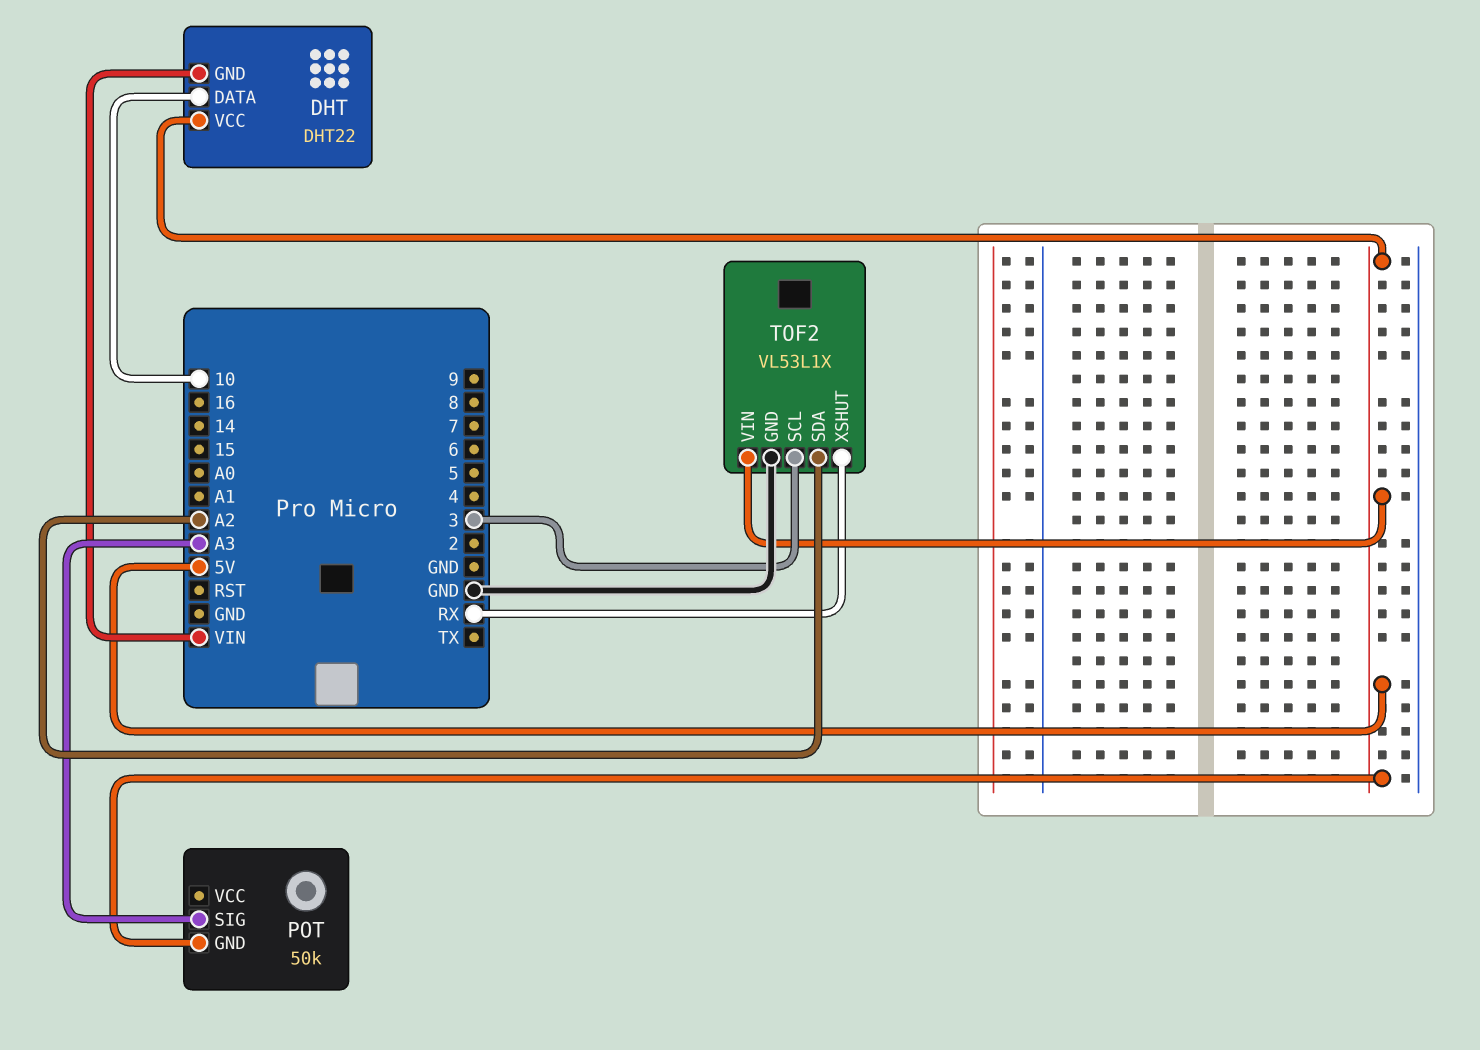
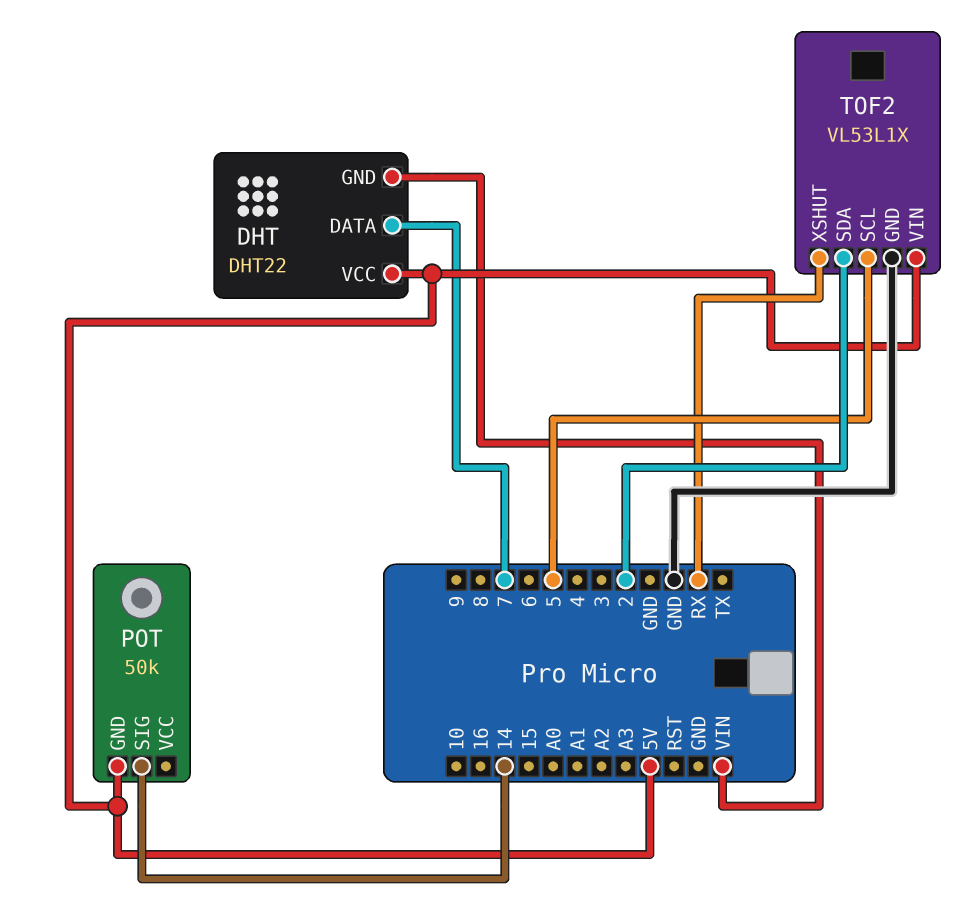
DHT pin DATA: 10 -> 7
POT pin SIG: A3 -> 14
TOF2 pin SCL: 3 -> 5
TOF2 pin SDA: A2 -> 2

